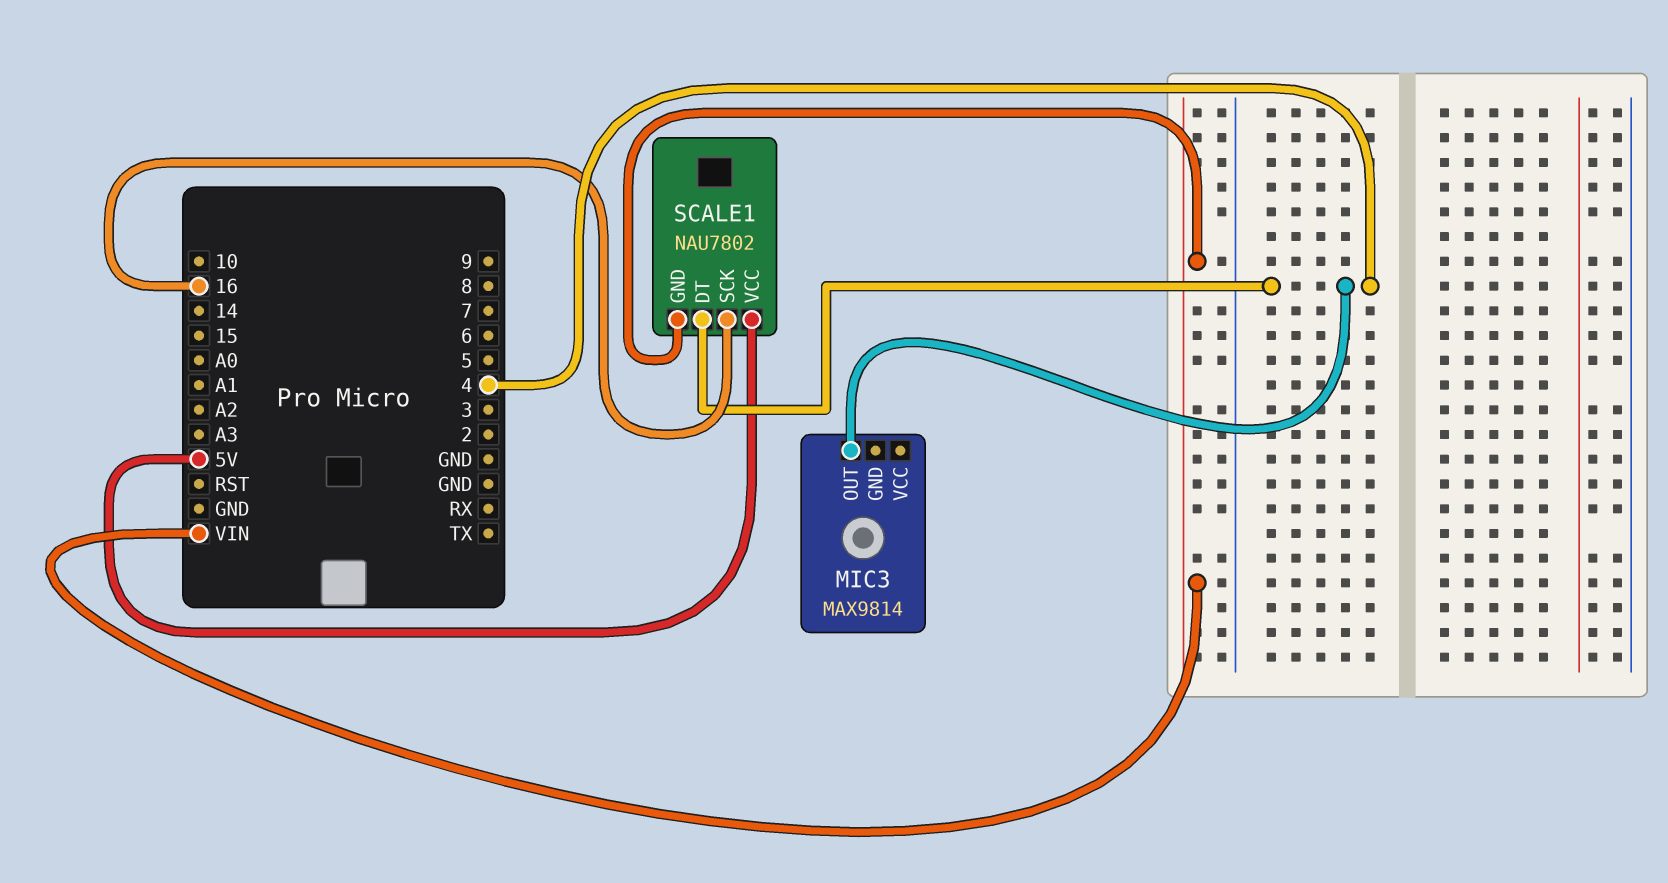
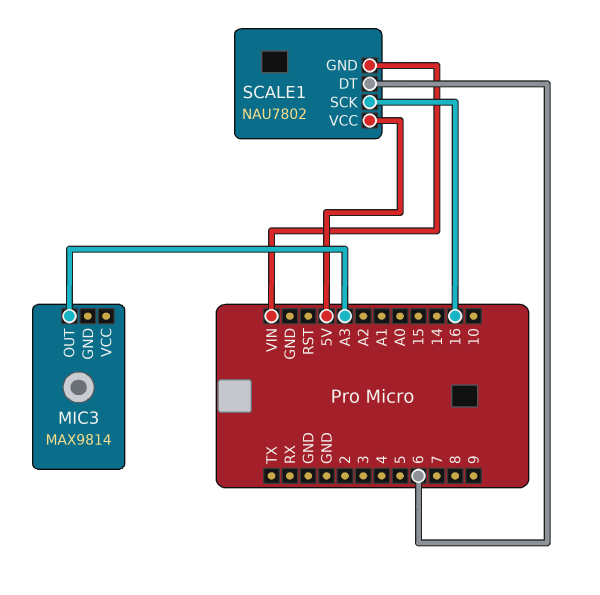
MIC3 pin OUT: 4 -> A3
SCALE1 pin DT: 4 -> 6

